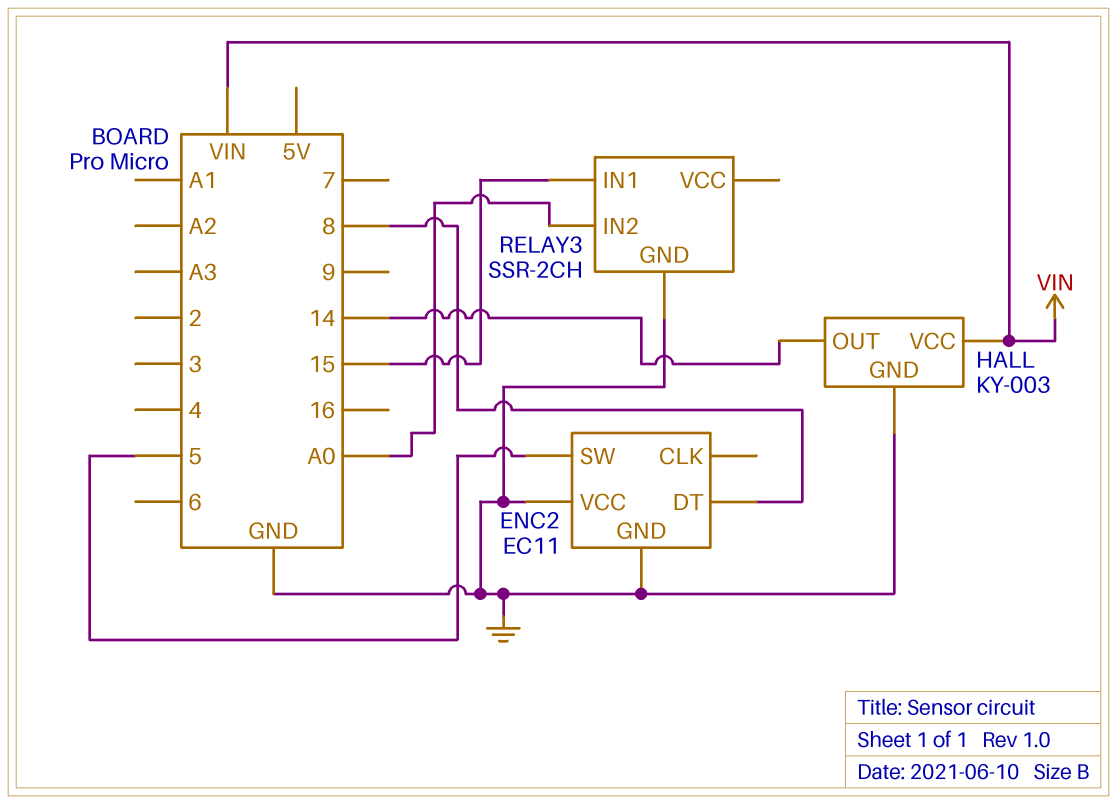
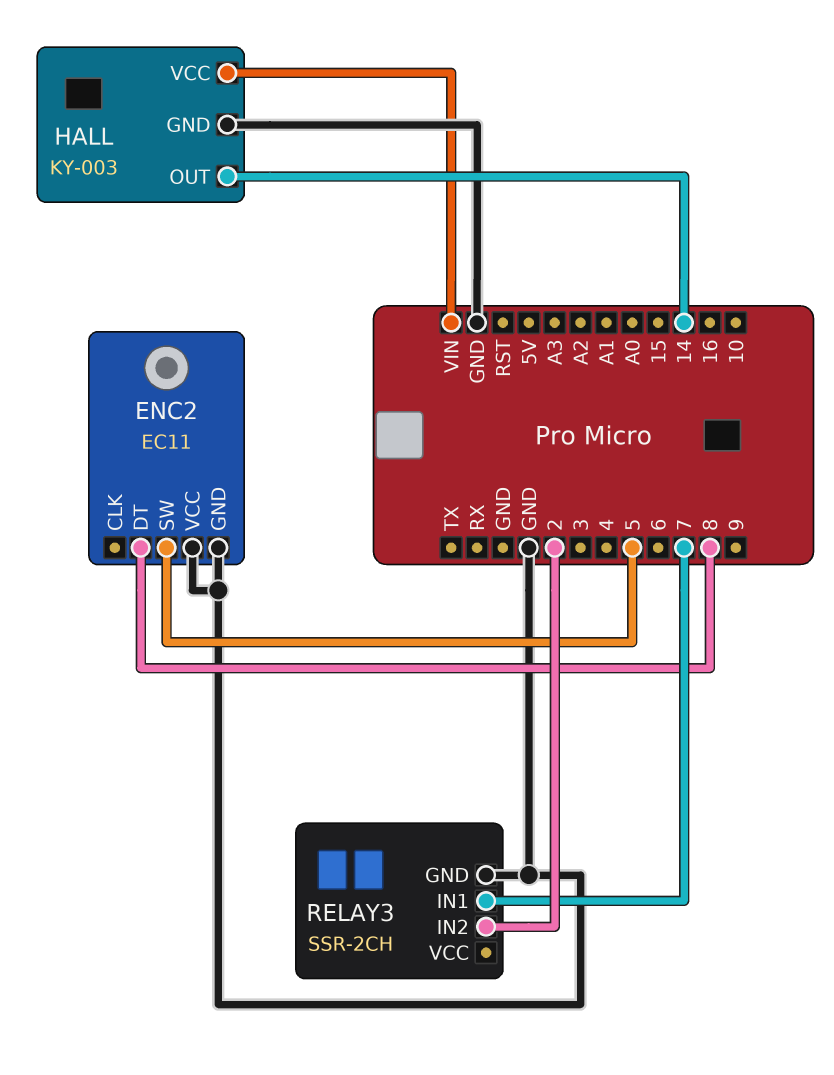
RELAY3 pin IN1: 15 -> 7
RELAY3 pin IN2: A0 -> 2

